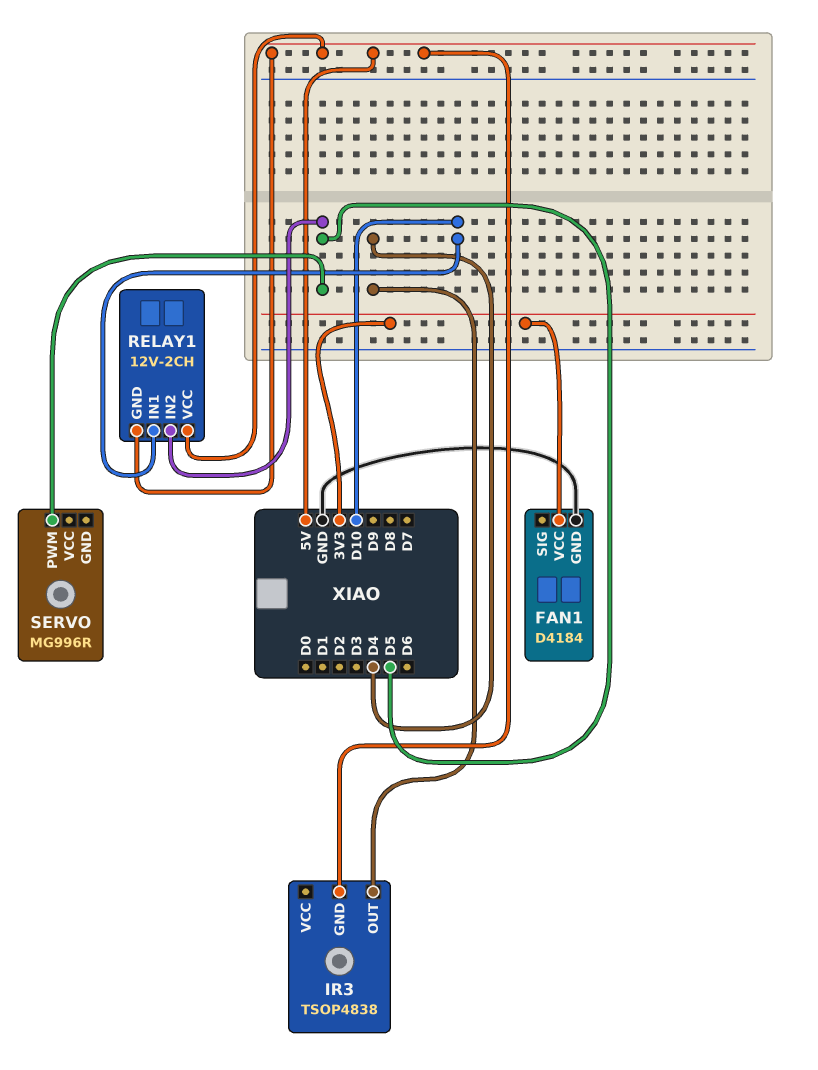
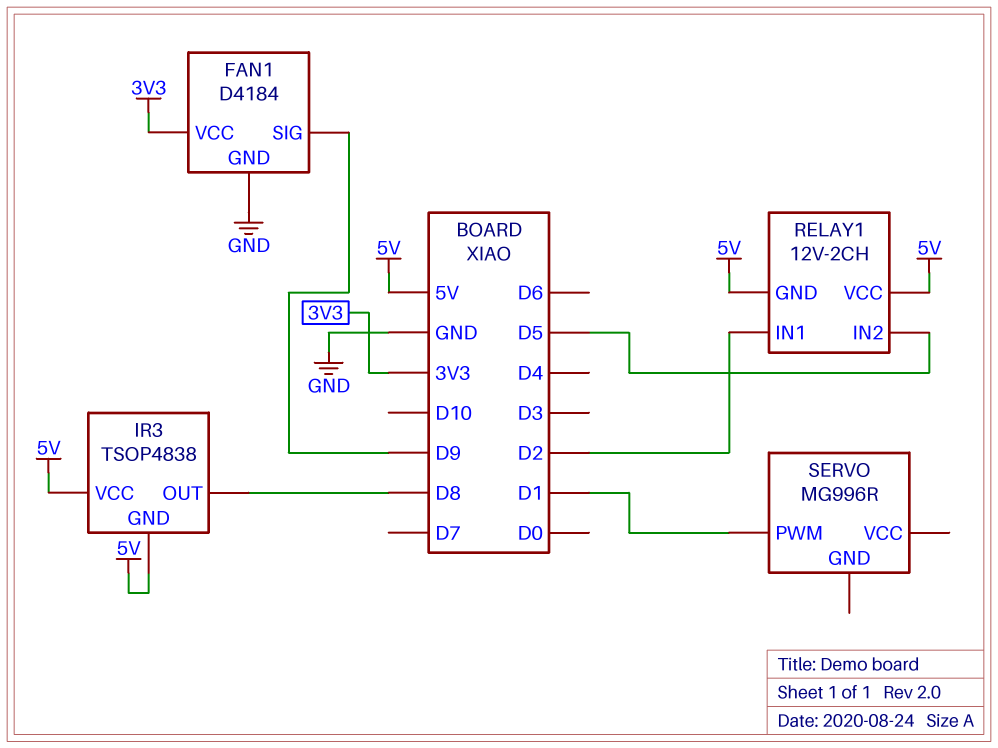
FAN1 pin SIG: none -> D9
IR3 pin OUT: D4 -> D8
IR3 pin VCC: none -> 5V
RELAY1 pin IN1: D10 -> D2
SERVO pin PWM: D5 -> D1

